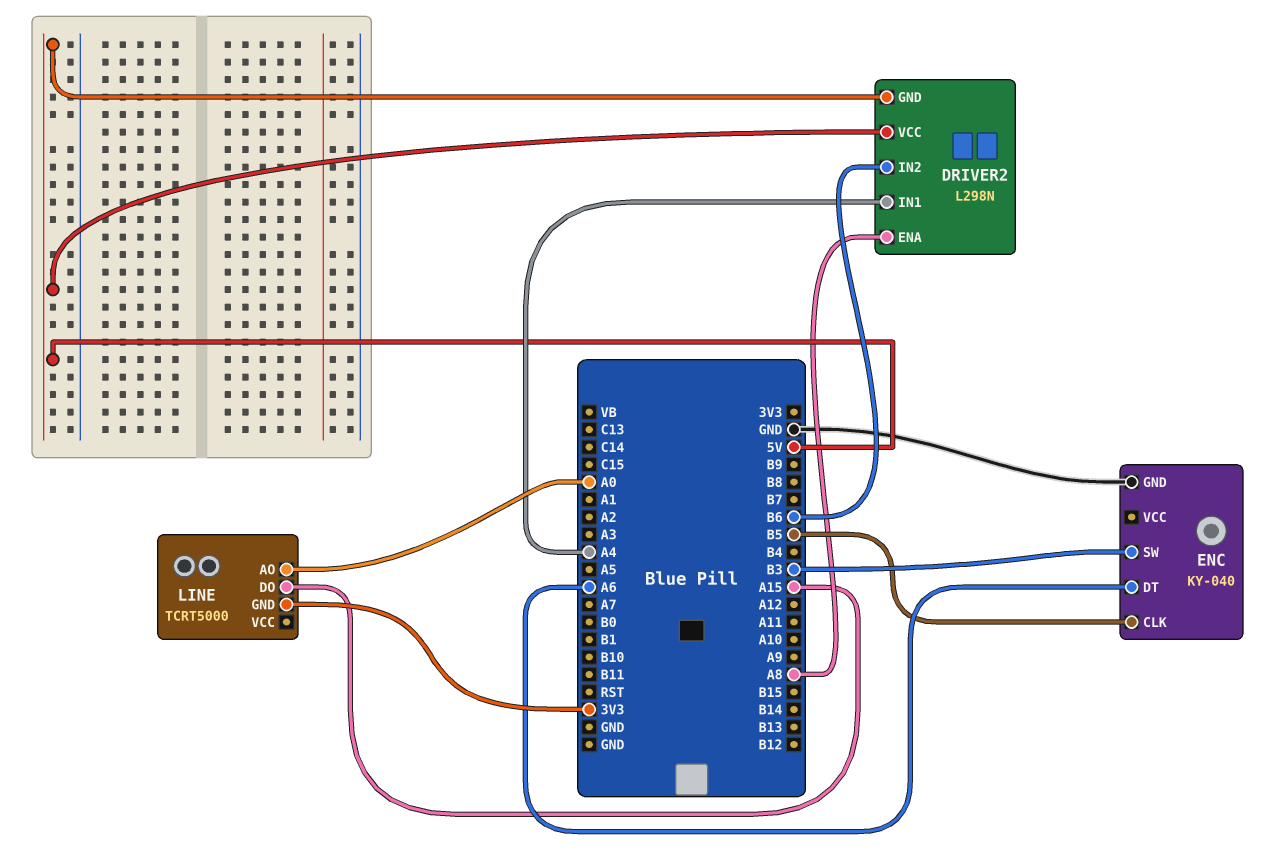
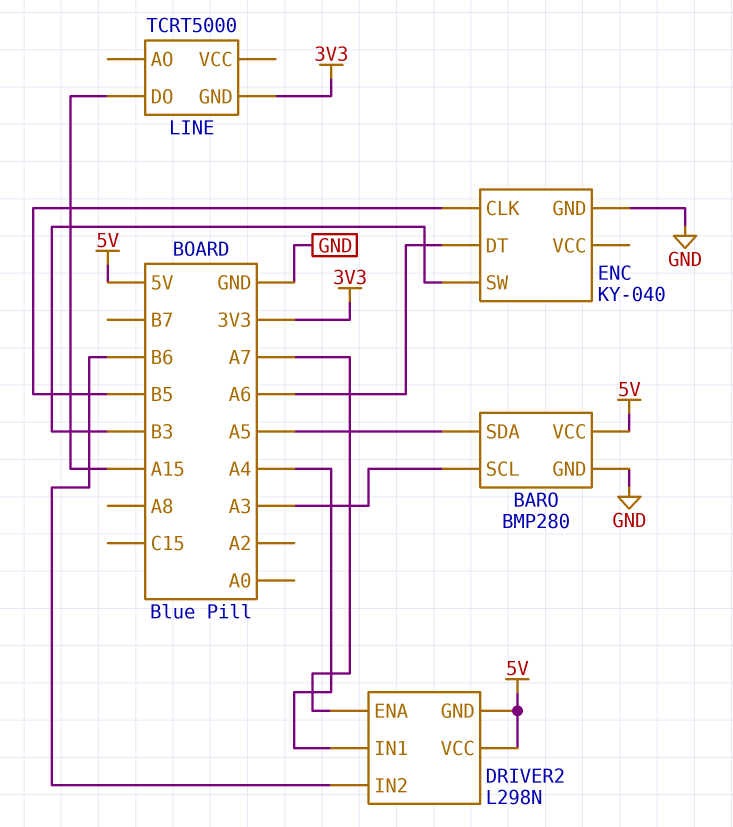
BARO: none -> BMP280
BARO pin GND: none -> GND
BARO pin SCL: none -> A3
BARO pin SDA: none -> A5
BARO pin VCC: none -> 5V
DRIVER2 pin ENA: A8 -> A7
LINE pin AO: A0 -> none

